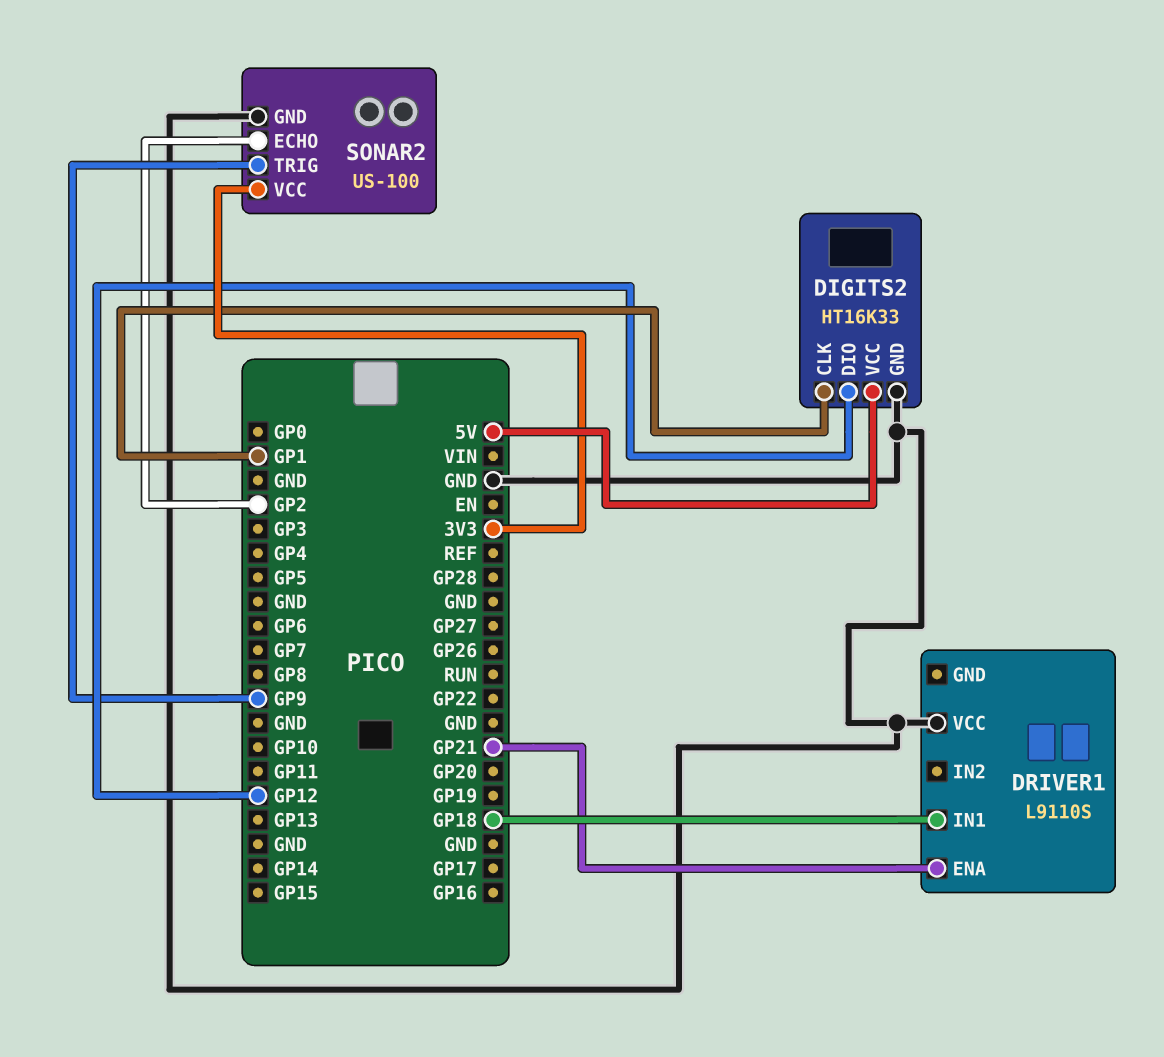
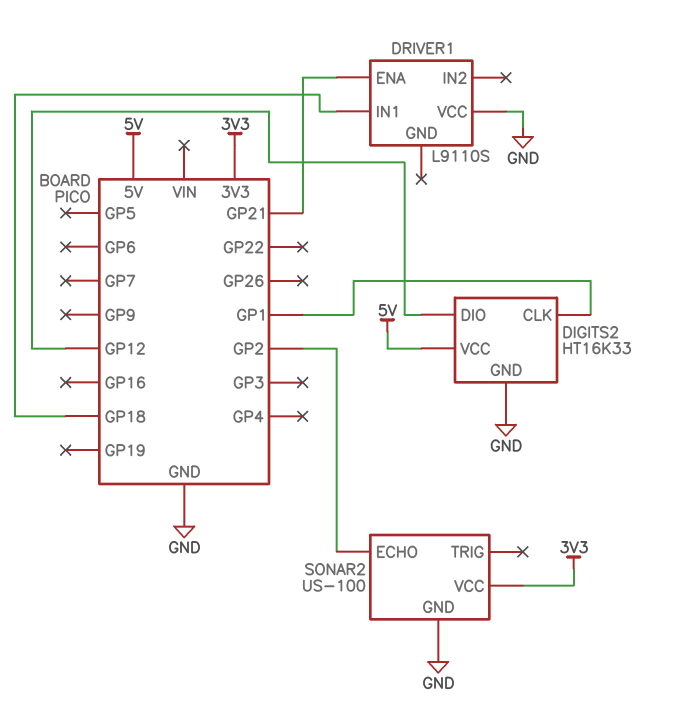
SONAR2 pin TRIG: GP9 -> none

